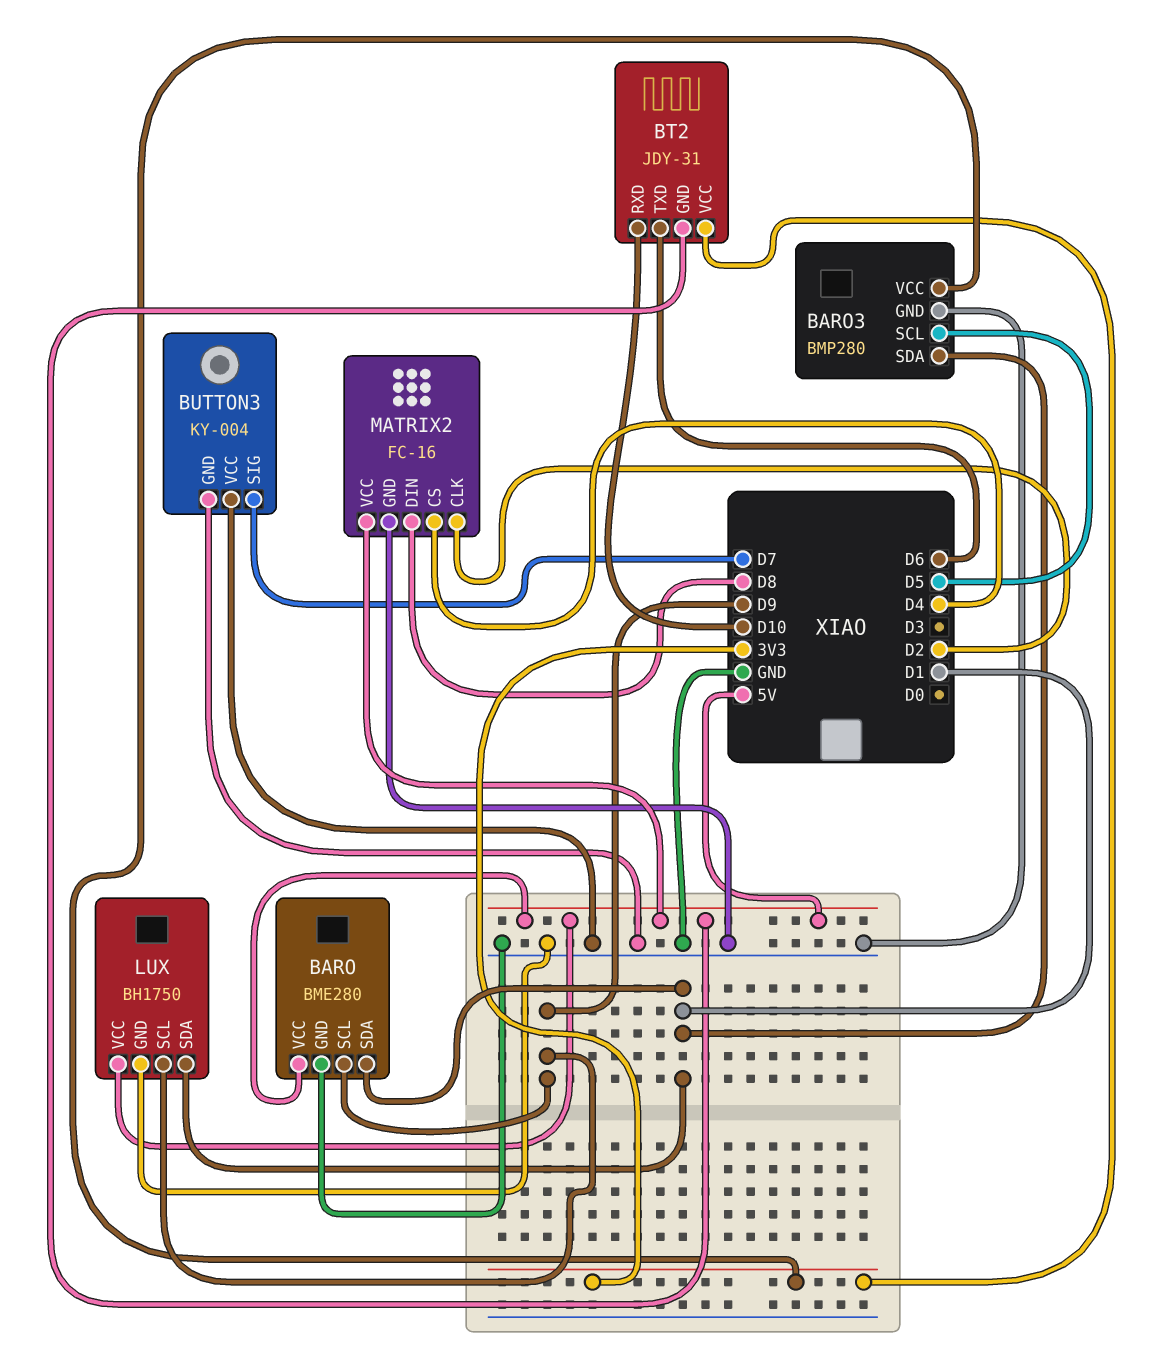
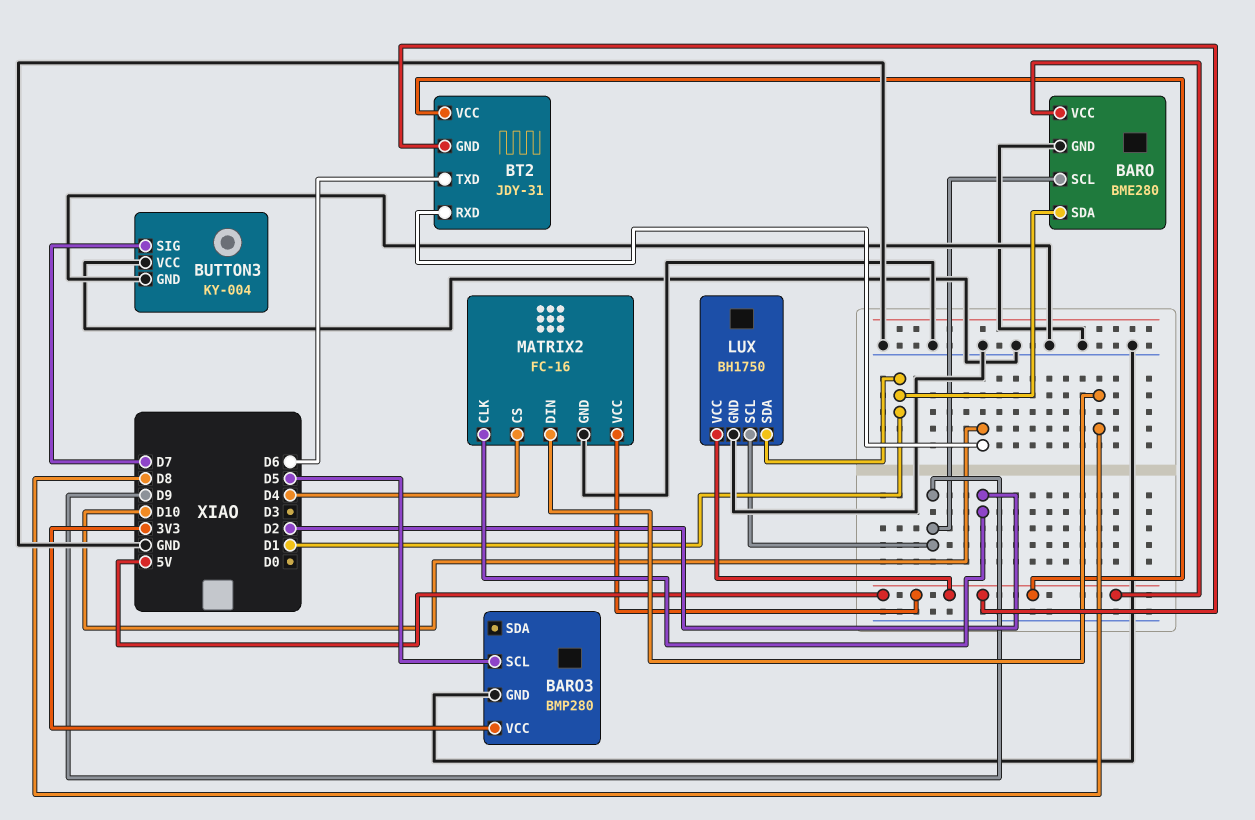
BARO3 pin SDA: D1 -> none
BT2 pin VCC: 3V3 -> 5V

